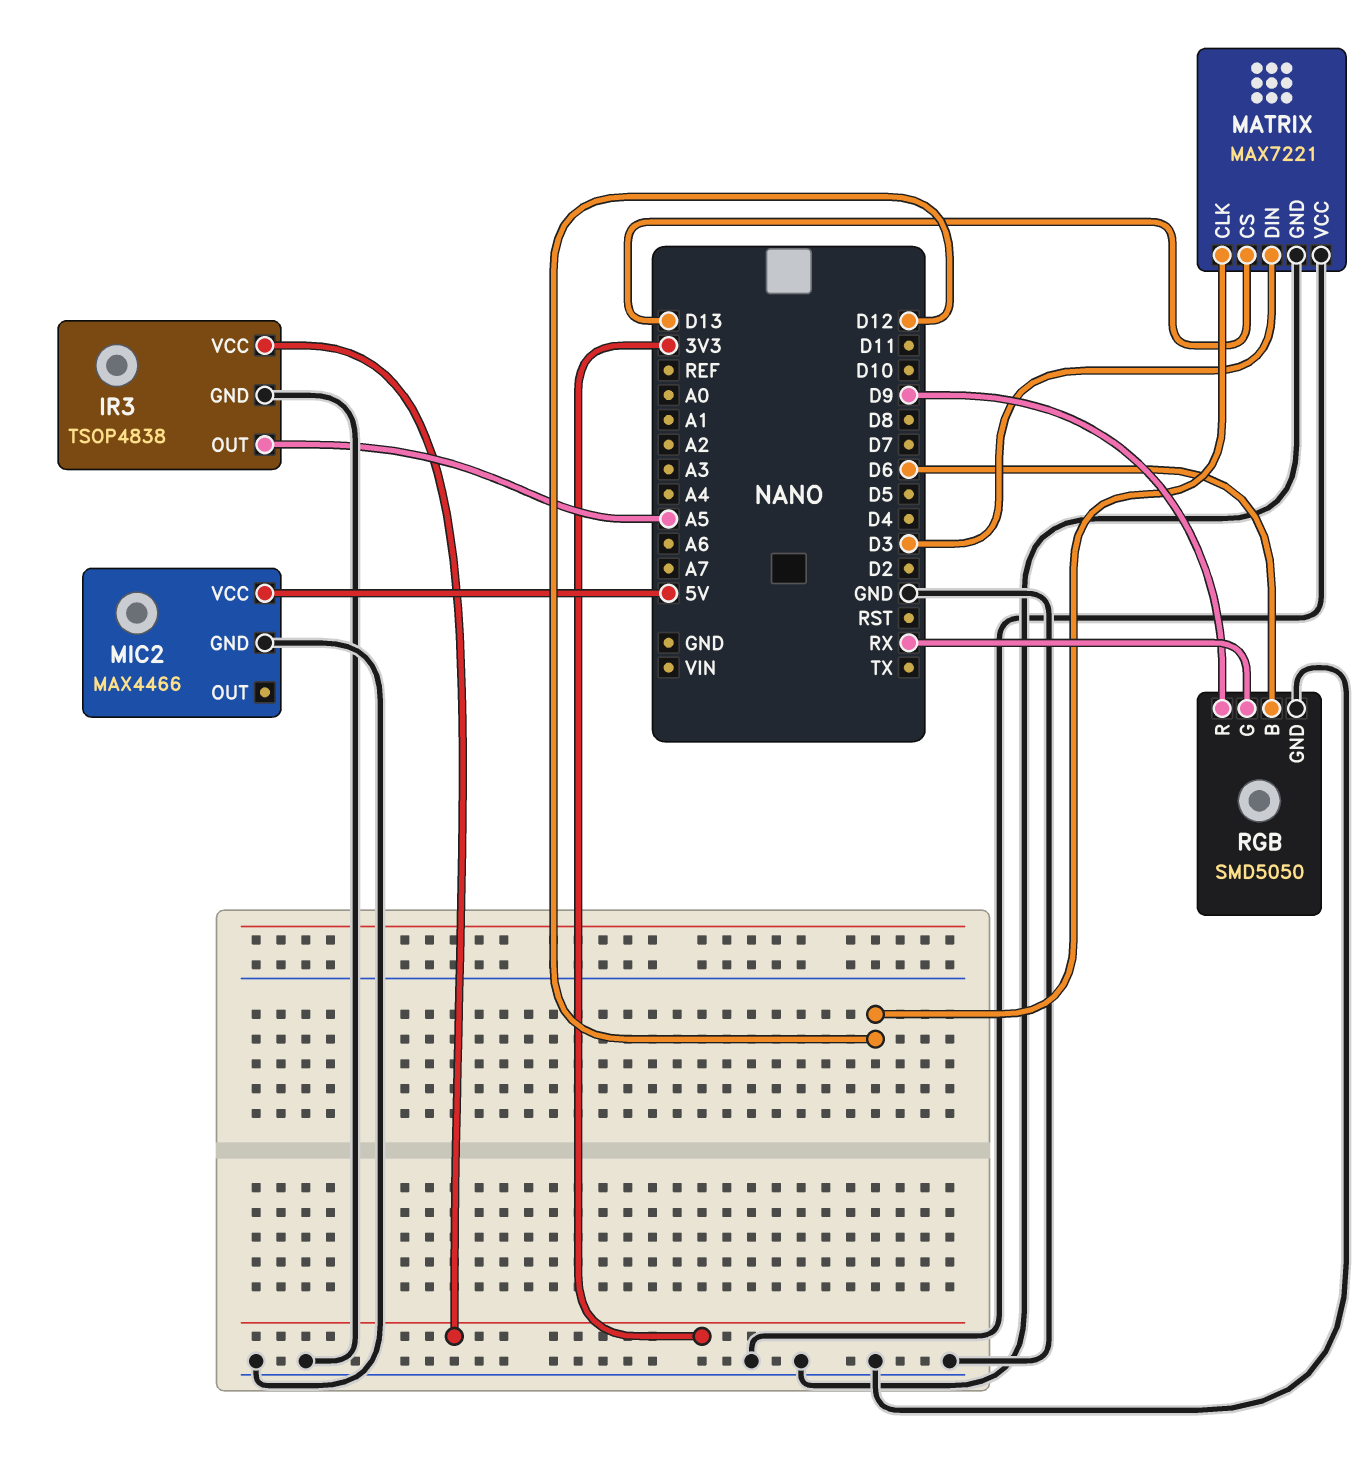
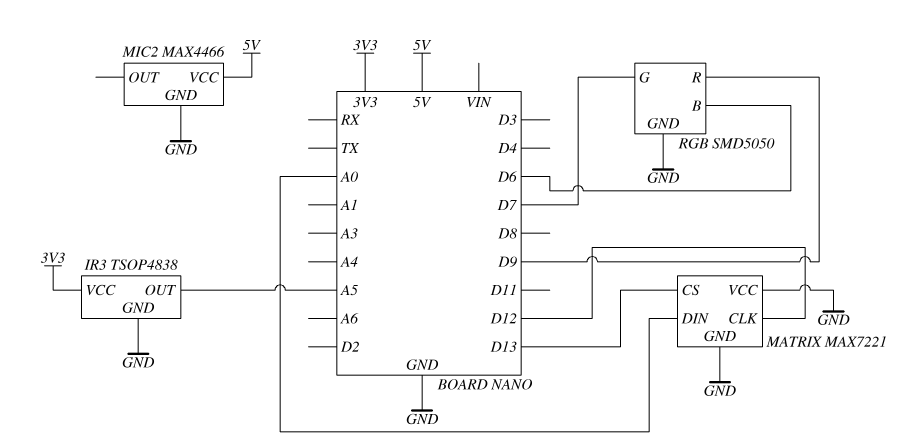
MATRIX pin DIN: D3 -> A0
RGB pin G: RX -> D7

